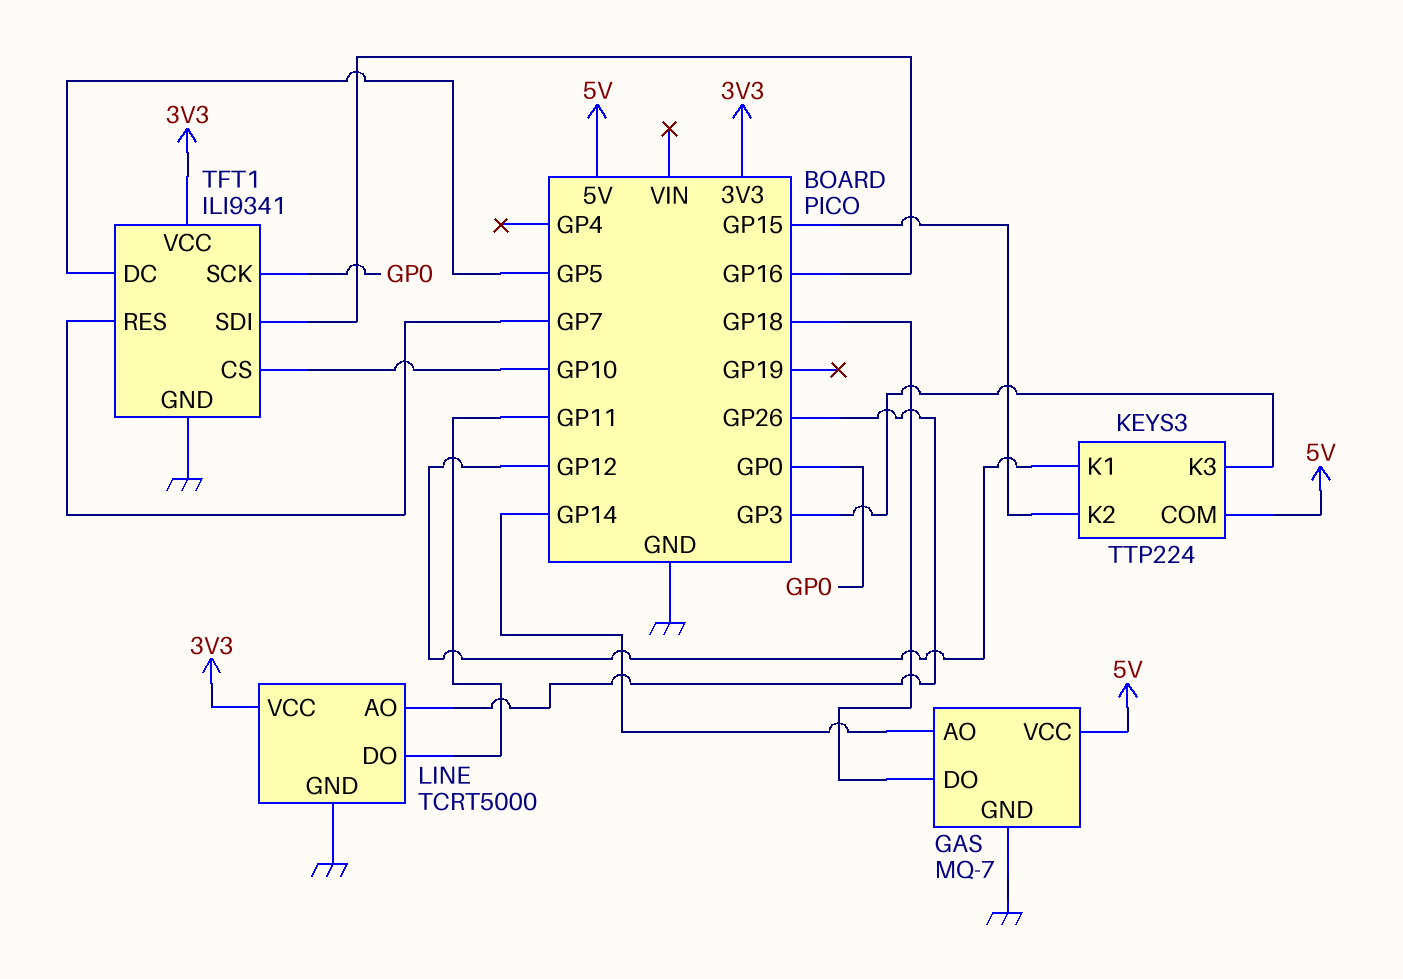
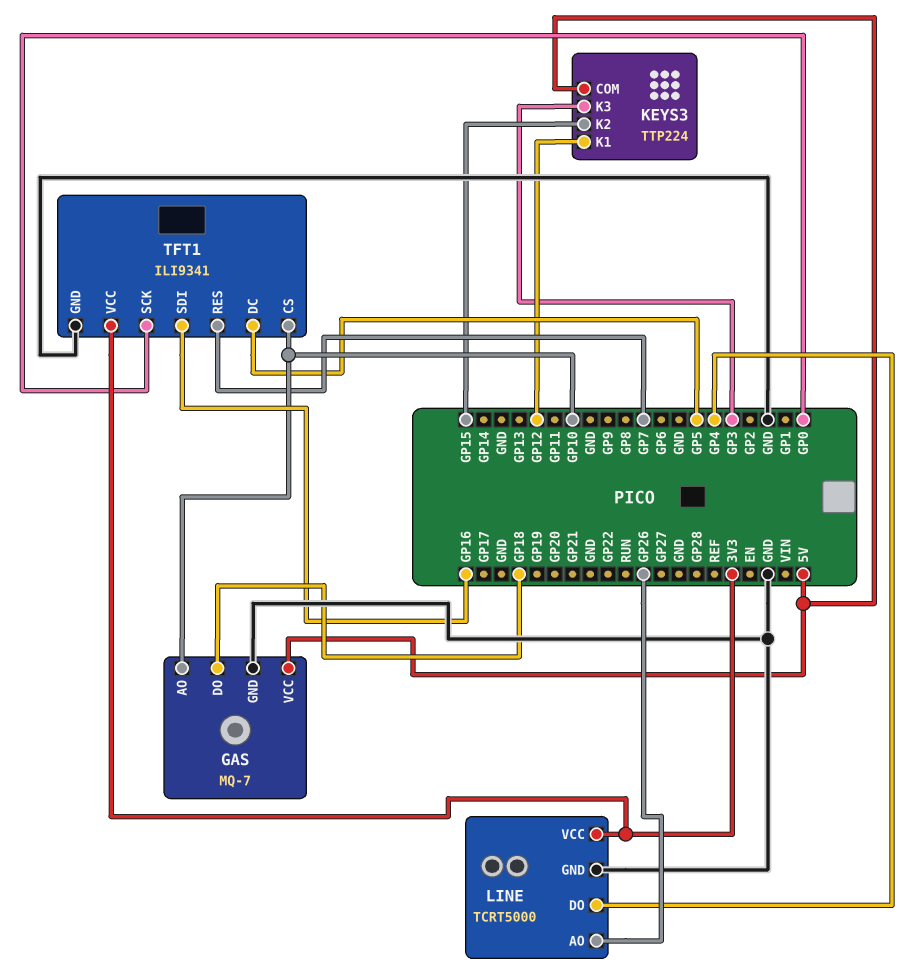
GAS pin AO: GP14 -> GP10
LINE pin DO: GP11 -> GP4

